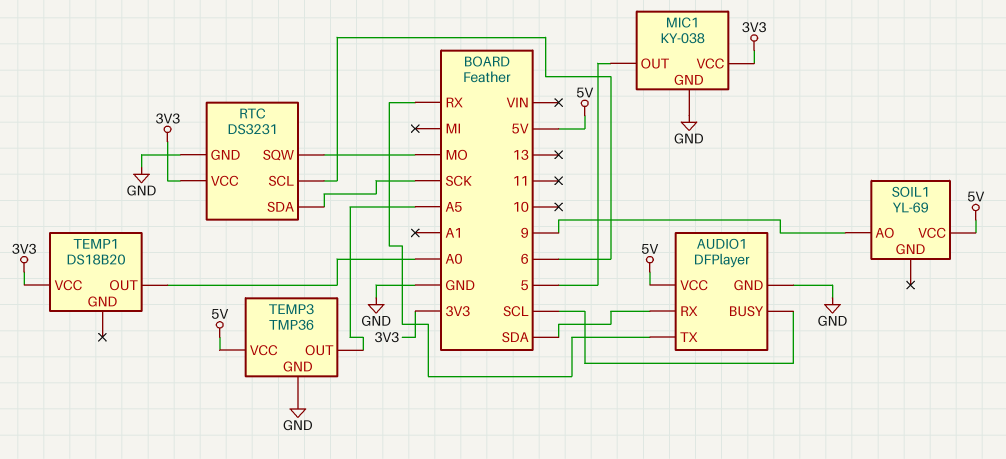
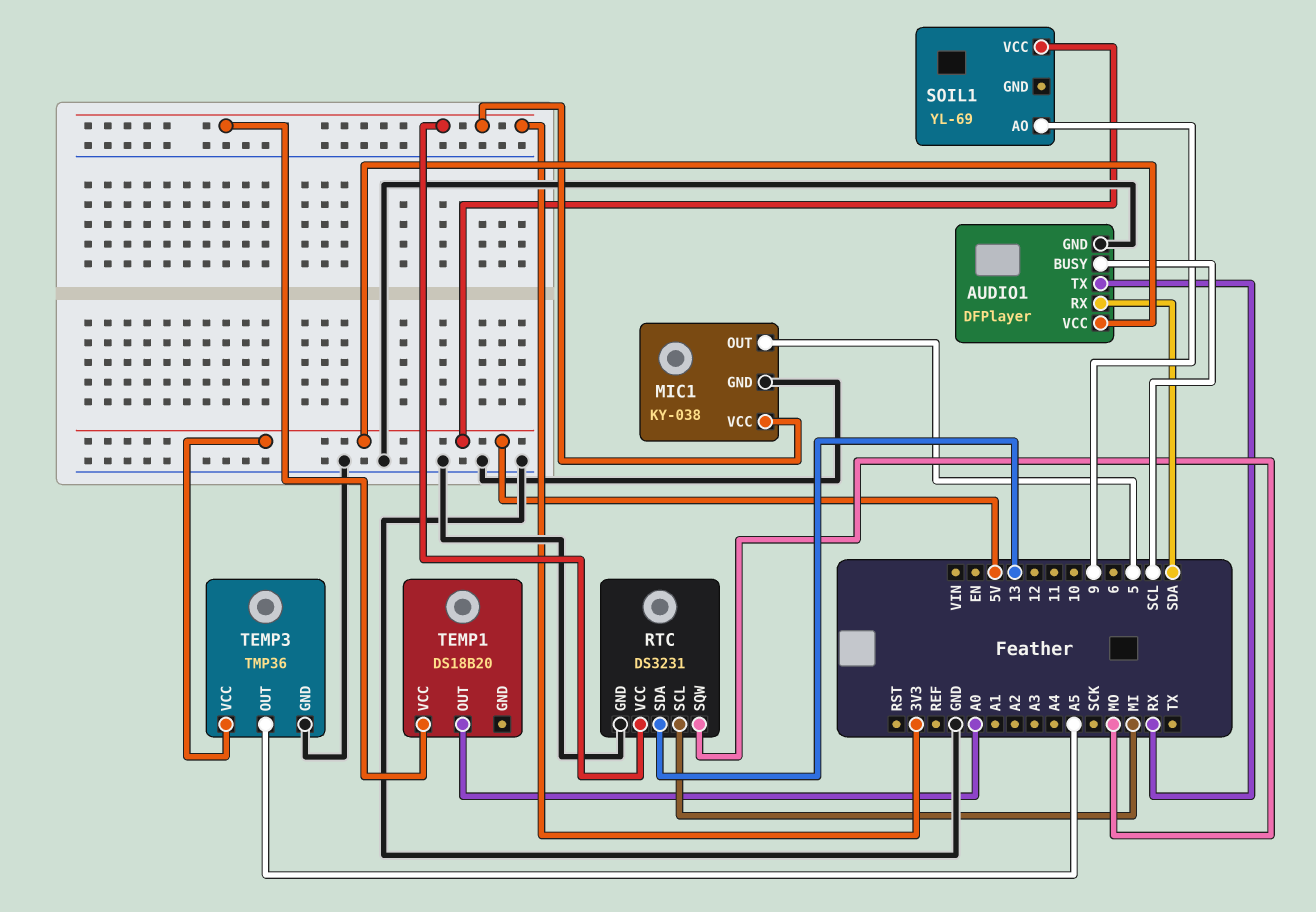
RTC pin SCL: 6 -> MI
RTC pin SDA: SCK -> 13

